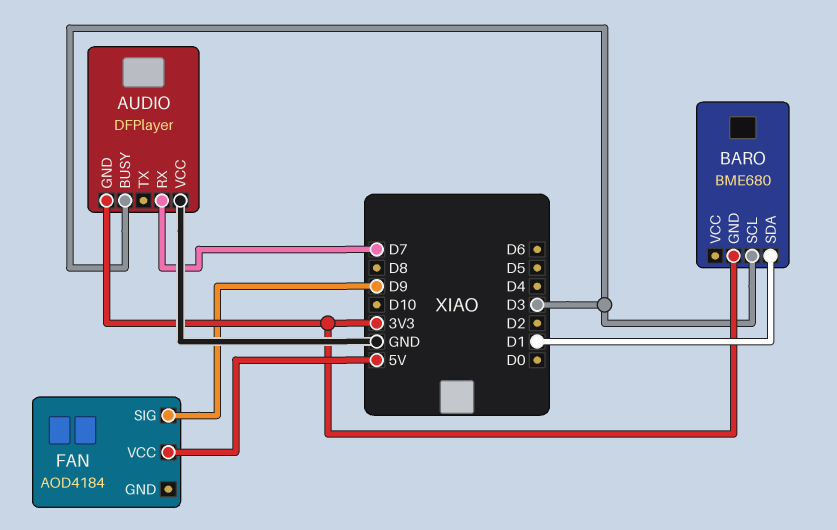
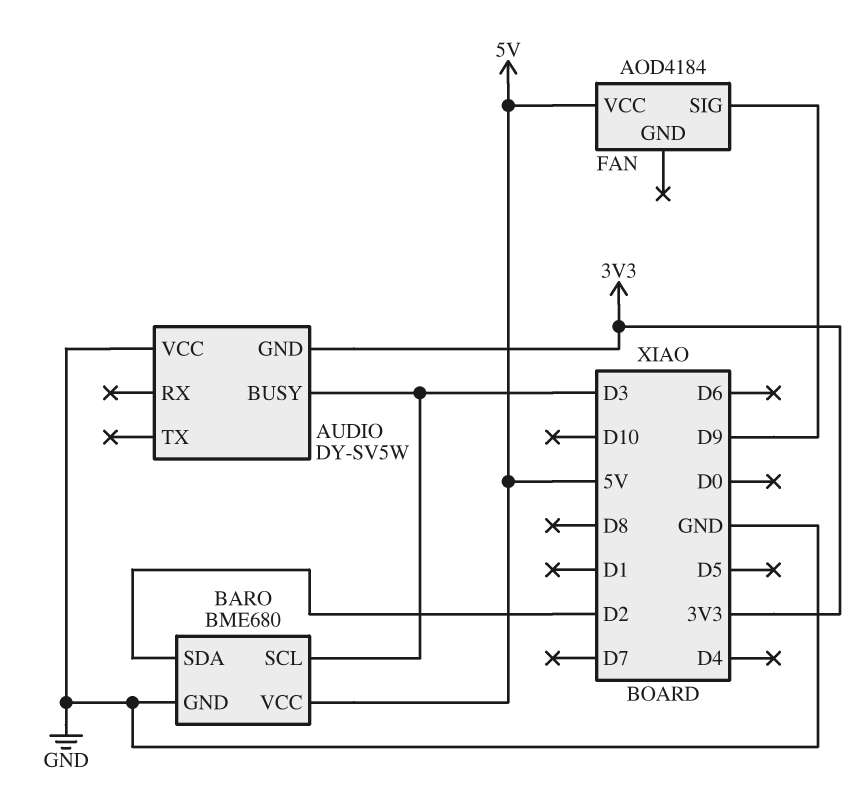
AUDIO: DFPlayer -> DY-SV5W
AUDIO pin RX: D7 -> none
BARO pin GND: 3V3 -> GND
BARO pin SDA: D1 -> D2
BARO pin VCC: none -> 5V

